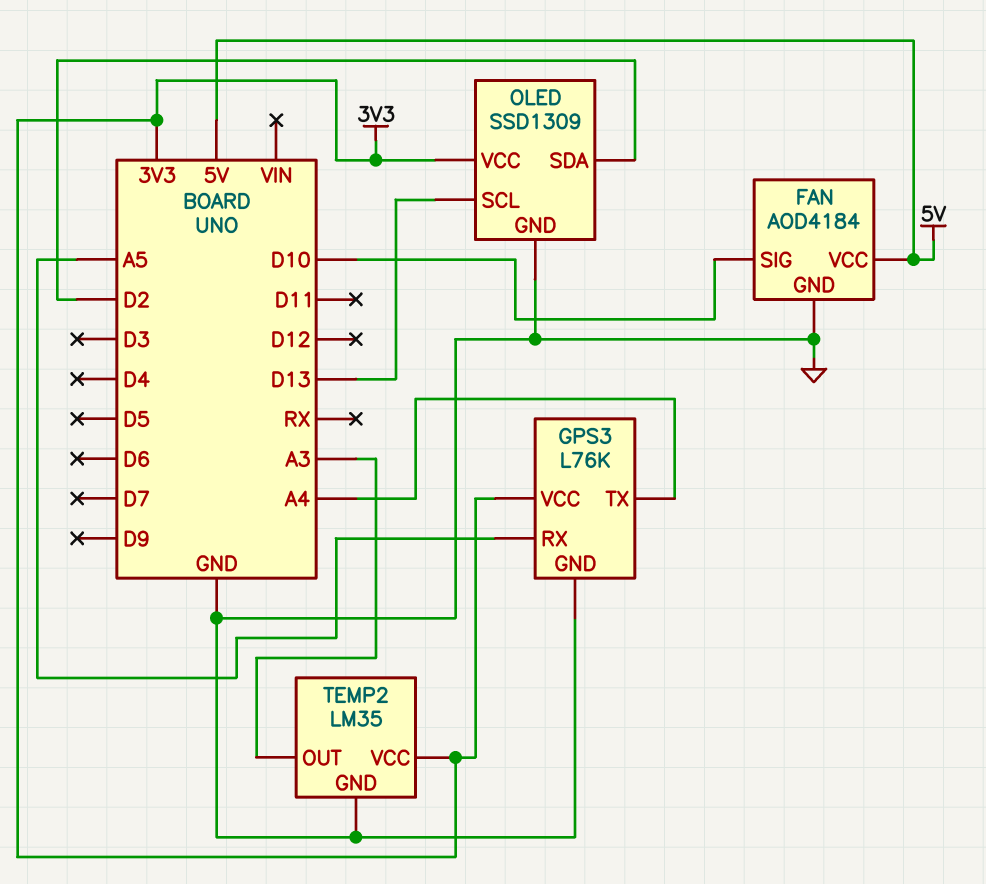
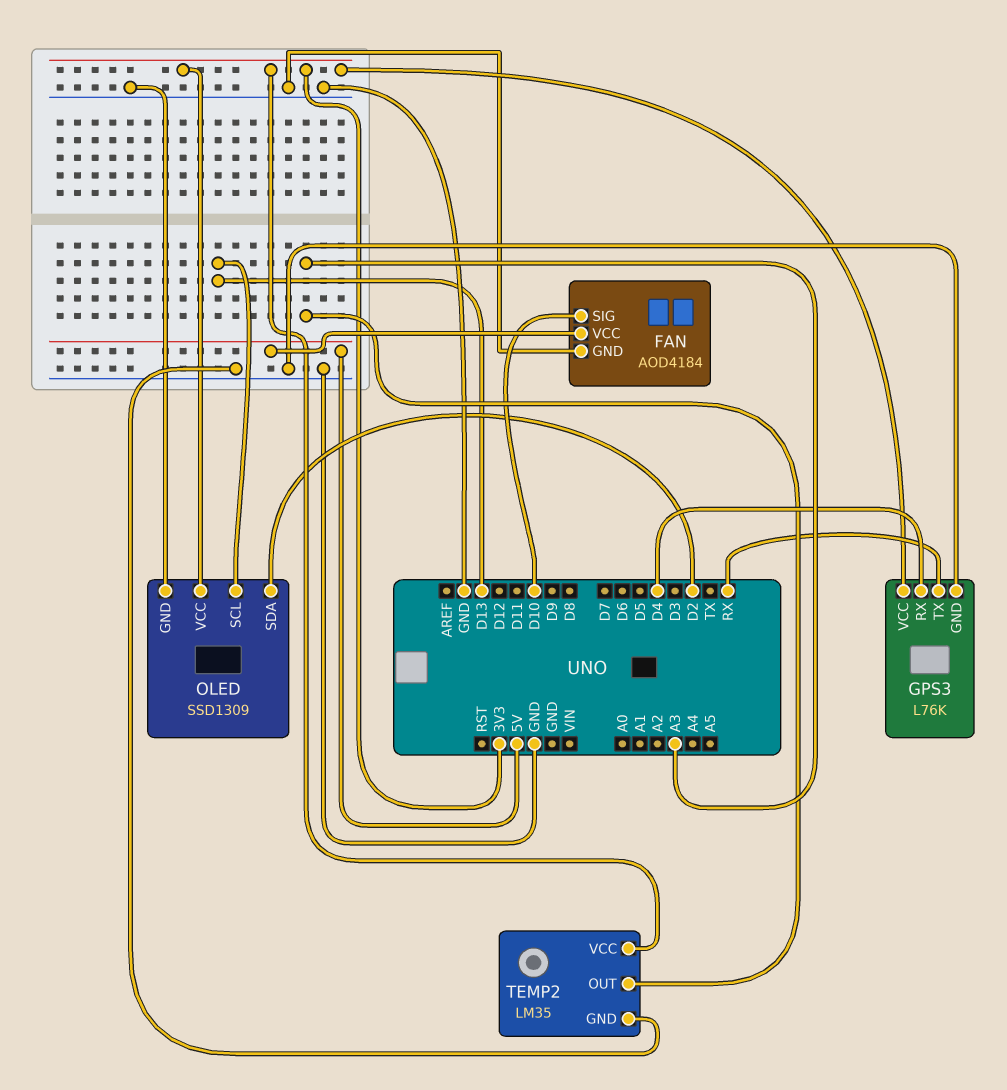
GPS3 pin RX: A5 -> D4
GPS3 pin TX: A4 -> RX

